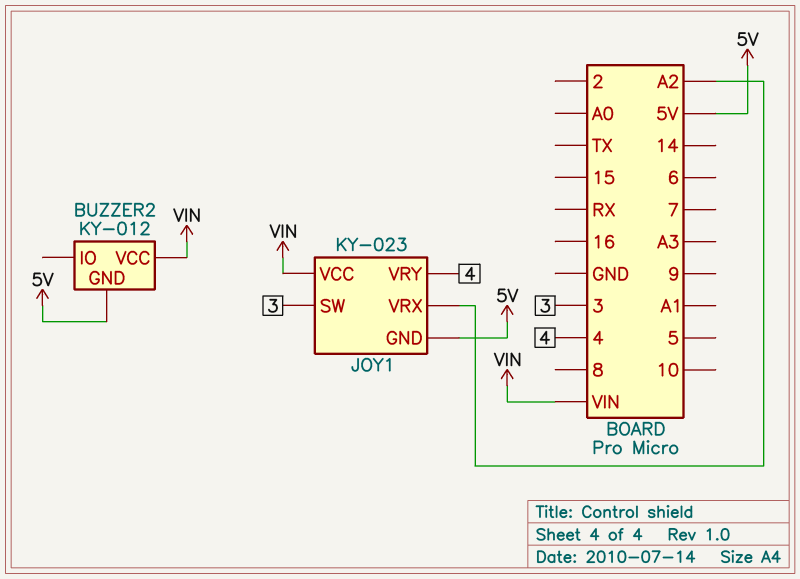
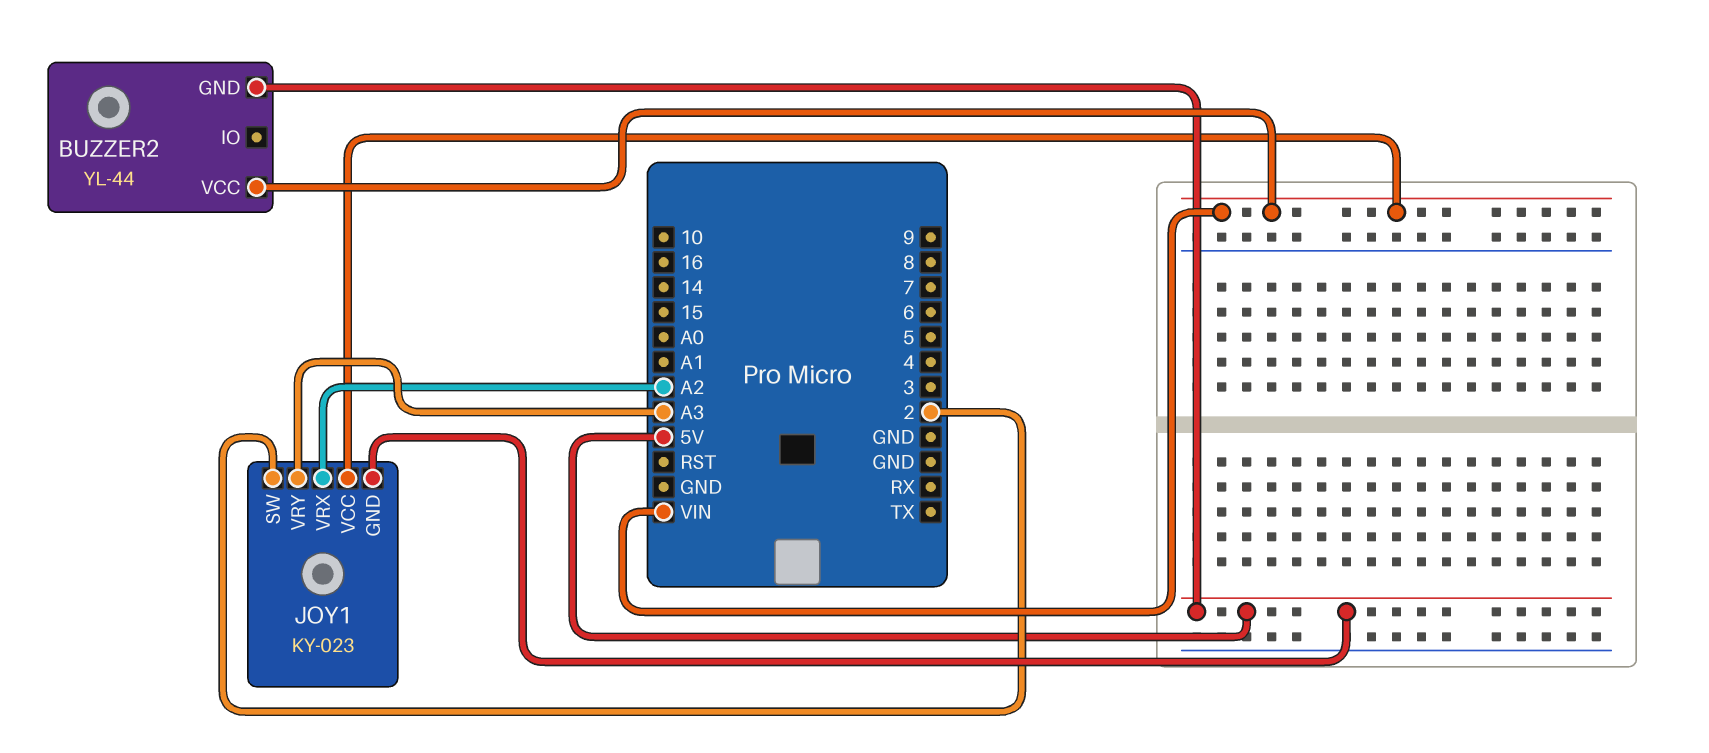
BUZZER2: KY-012 -> YL-44
JOY1 pin SW: 3 -> 2
JOY1 pin VRY: 4 -> A3

